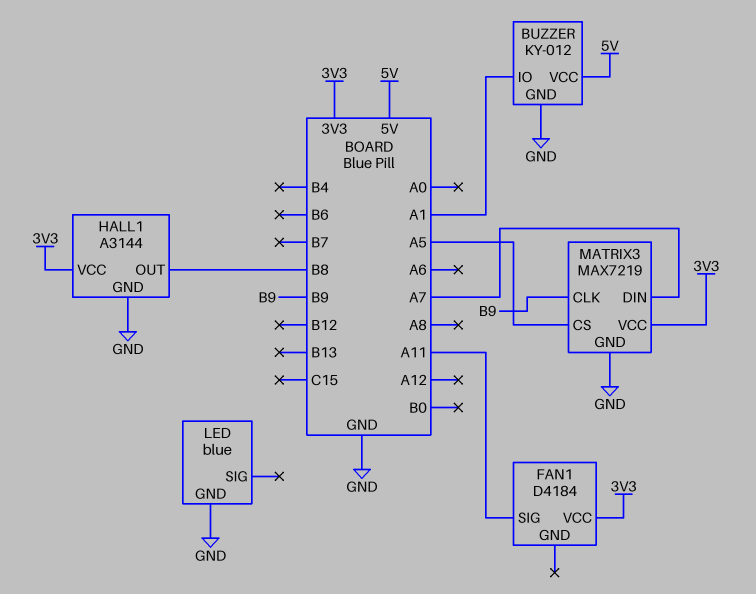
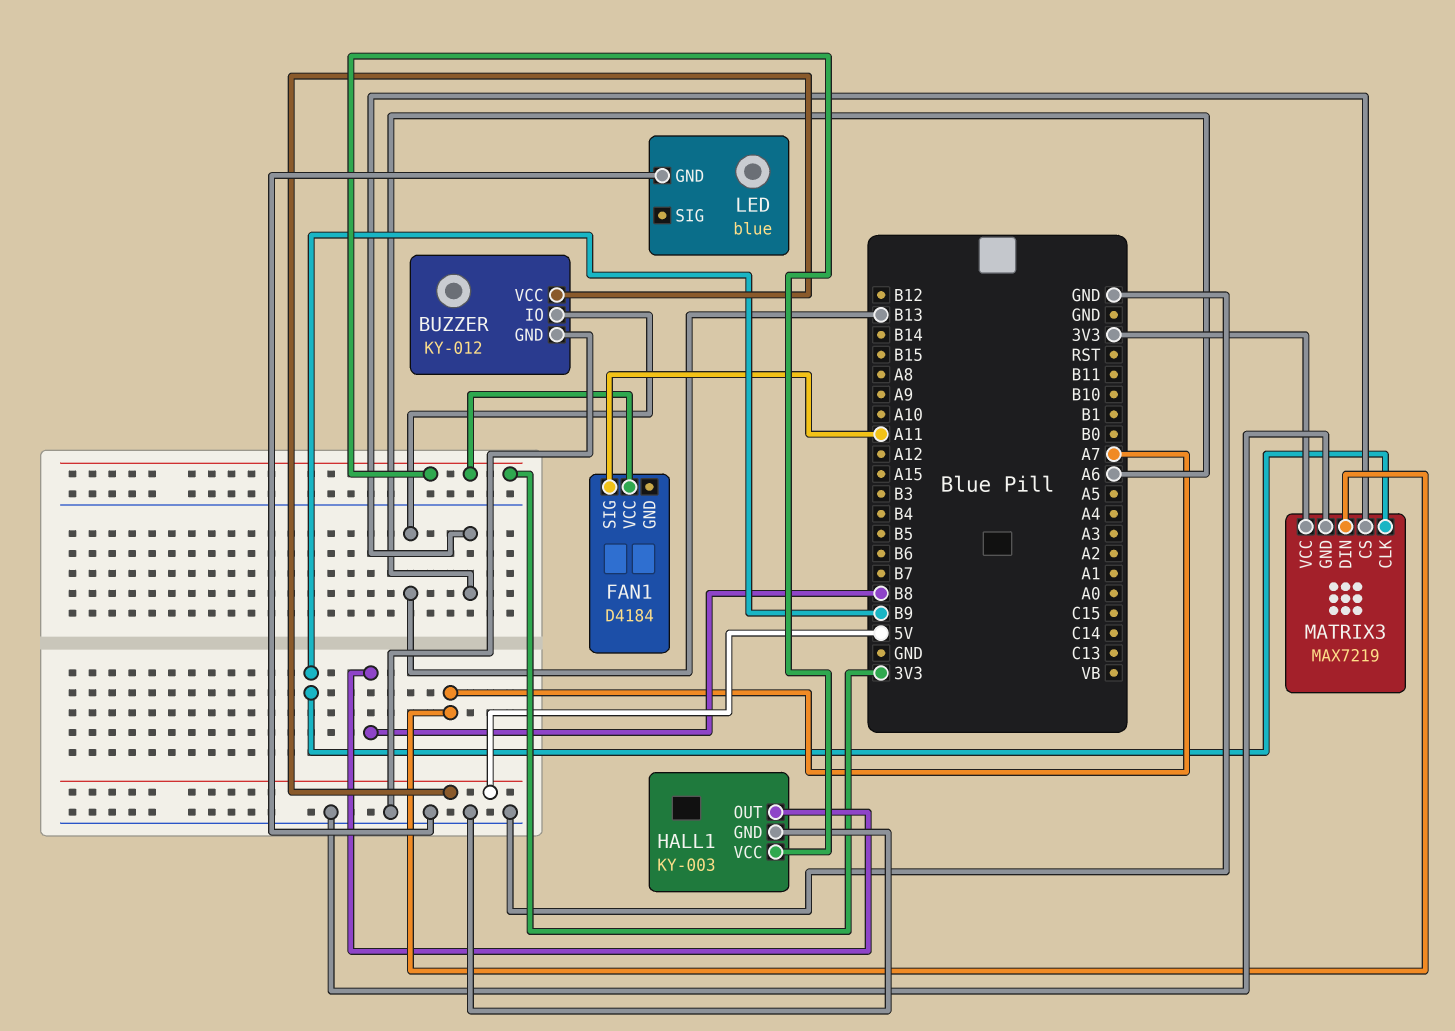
BUZZER pin IO: A1 -> B13
HALL1: A3144 -> KY-003
MATRIX3 pin CS: A5 -> A6

